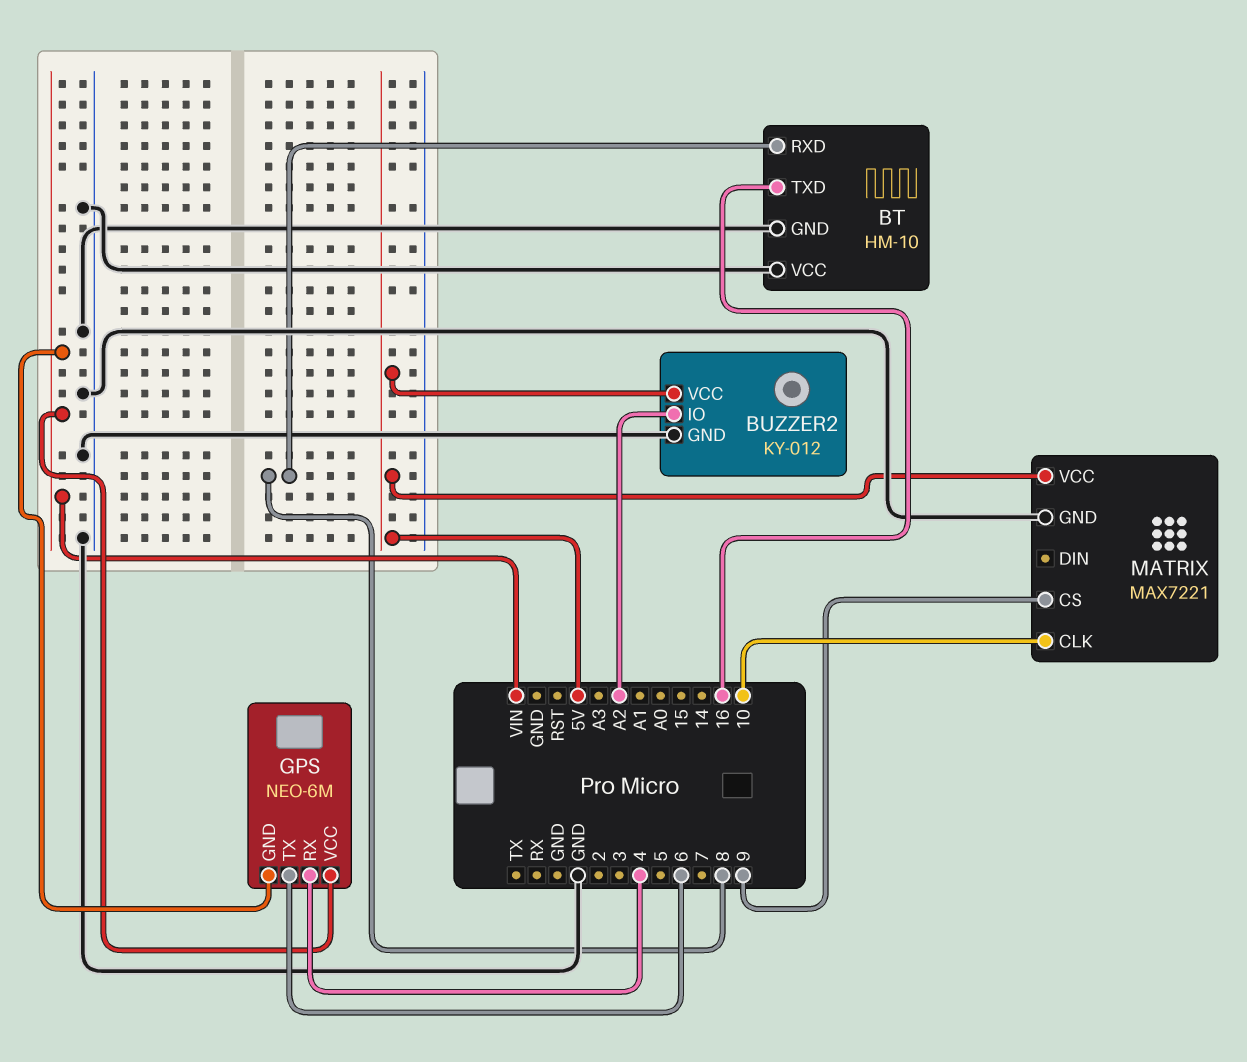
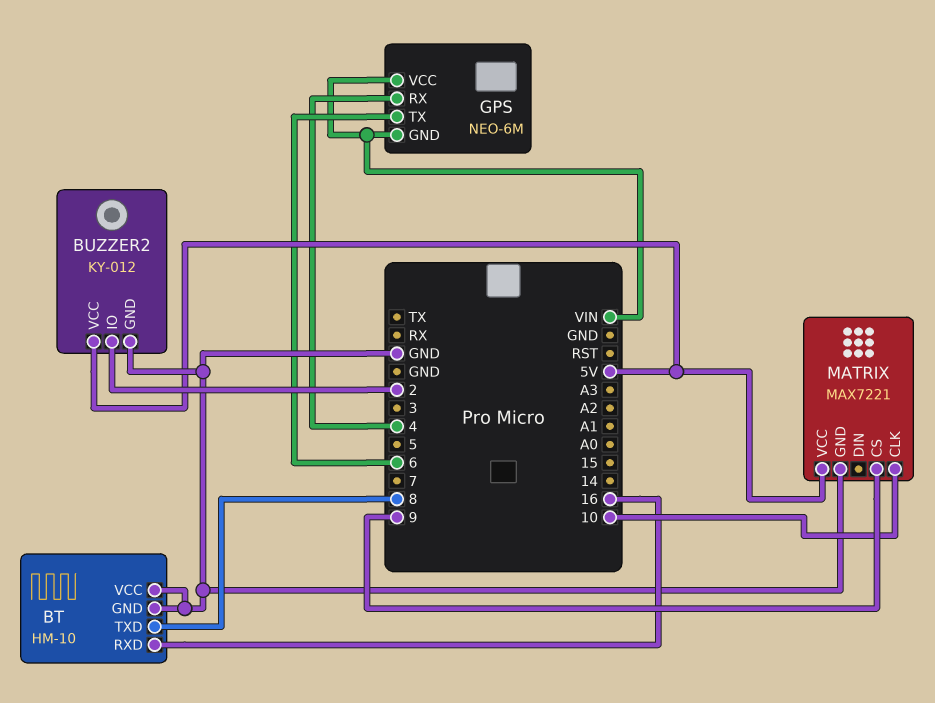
BT pin RXD: 8 -> 16
BT pin TXD: 16 -> 8
BUZZER2 pin IO: A2 -> 2

